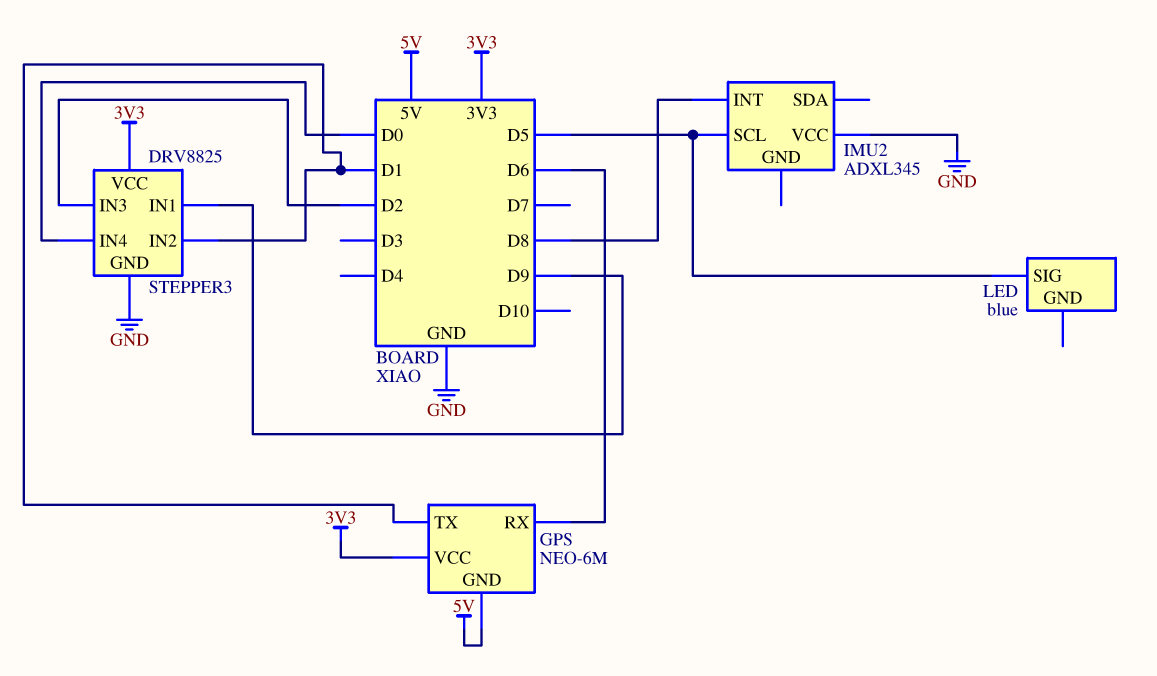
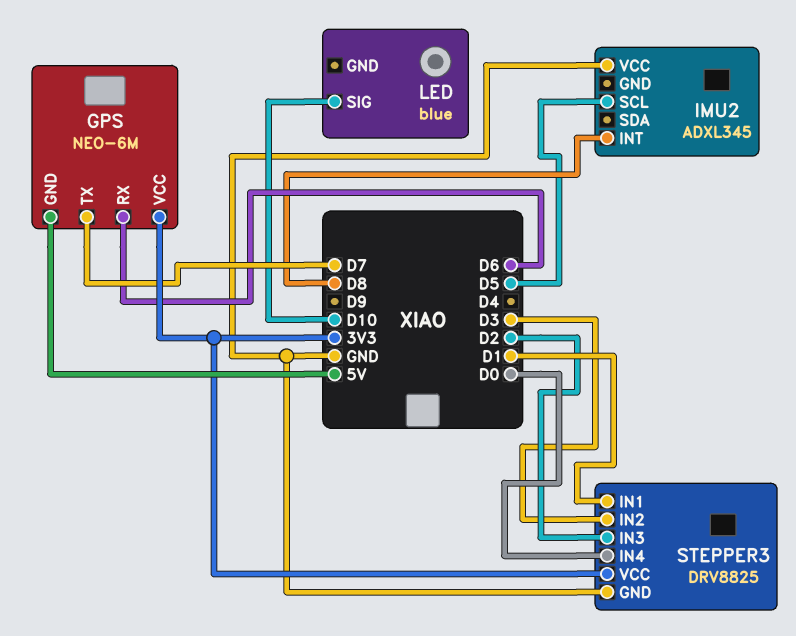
GPS pin TX: D1 -> D7
LED pin SIG: D5 -> D10
STEPPER3 pin IN1: D9 -> D1
STEPPER3 pin IN2: D1 -> D3

